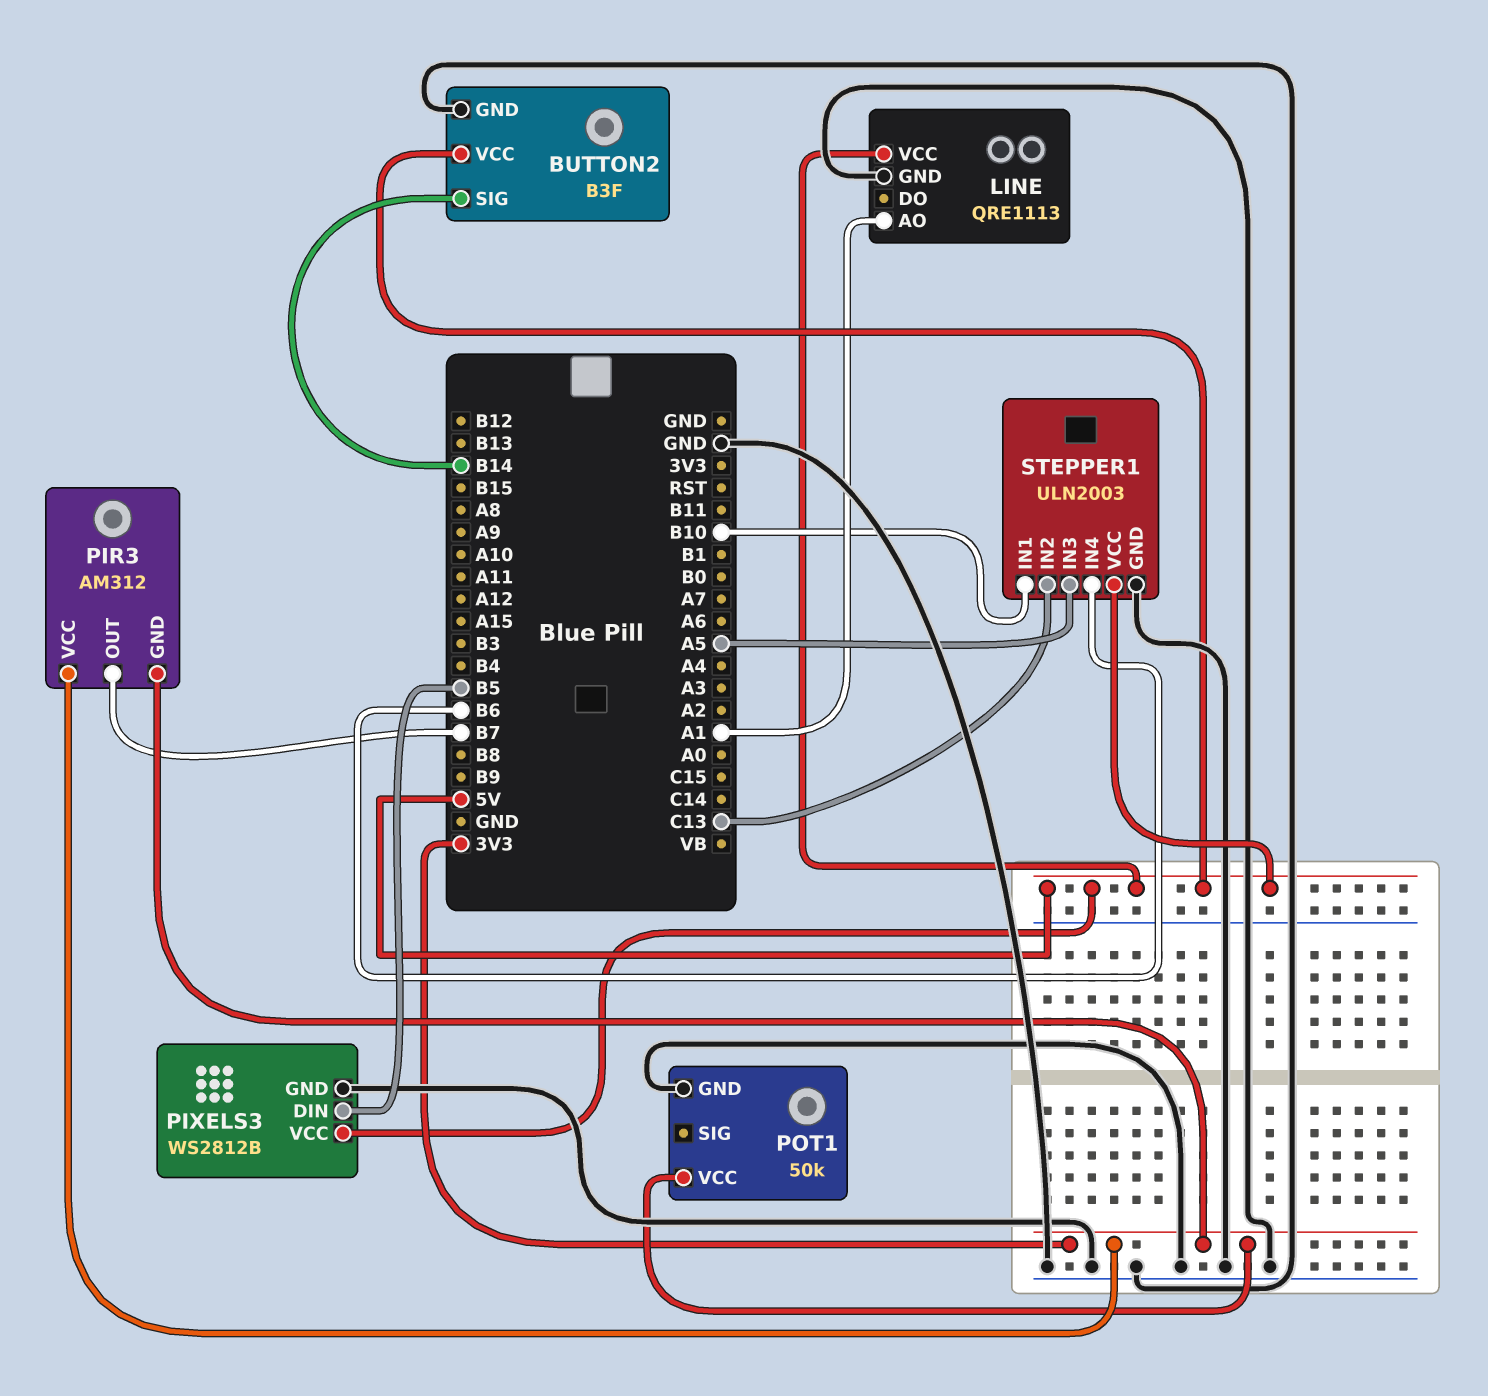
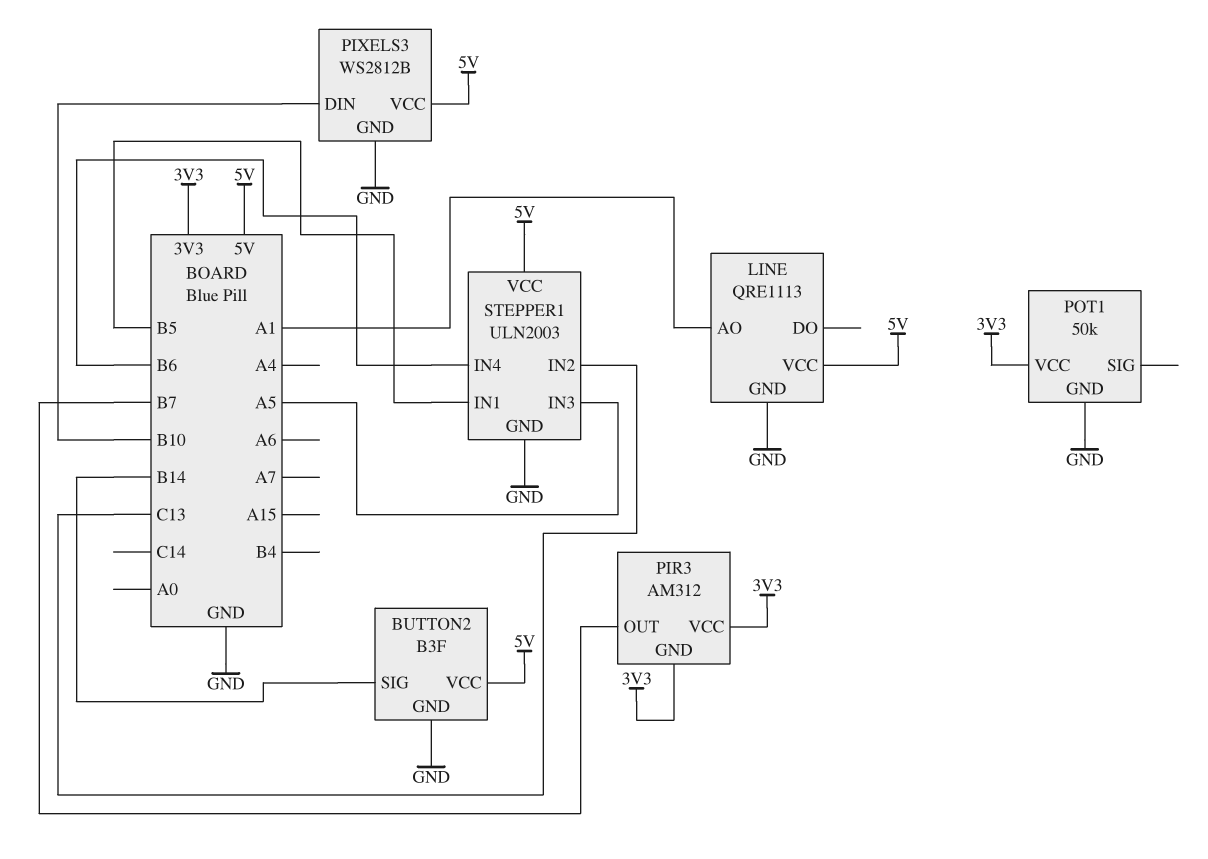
PIXELS3 pin DIN: B5 -> B10
STEPPER1 pin IN1: B10 -> B5

